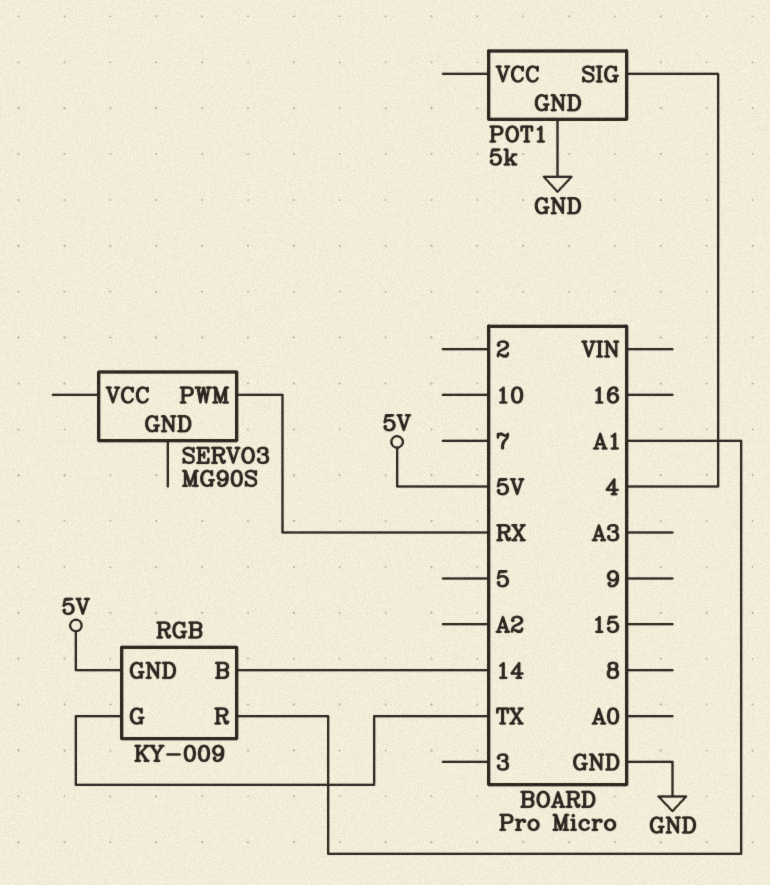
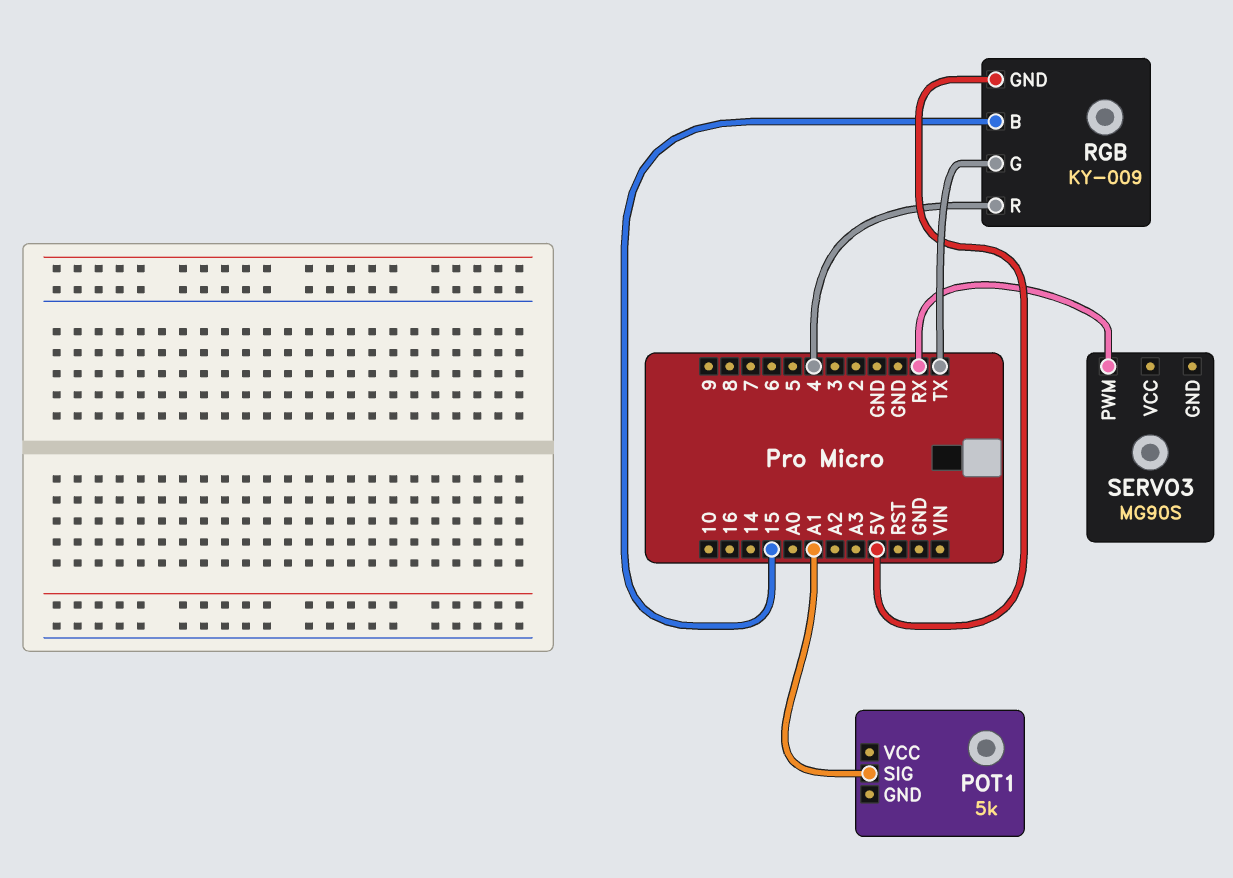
POT1 pin GND: GND -> none
POT1 pin SIG: 4 -> A1
RGB pin B: 14 -> 15
RGB pin R: A1 -> 4

